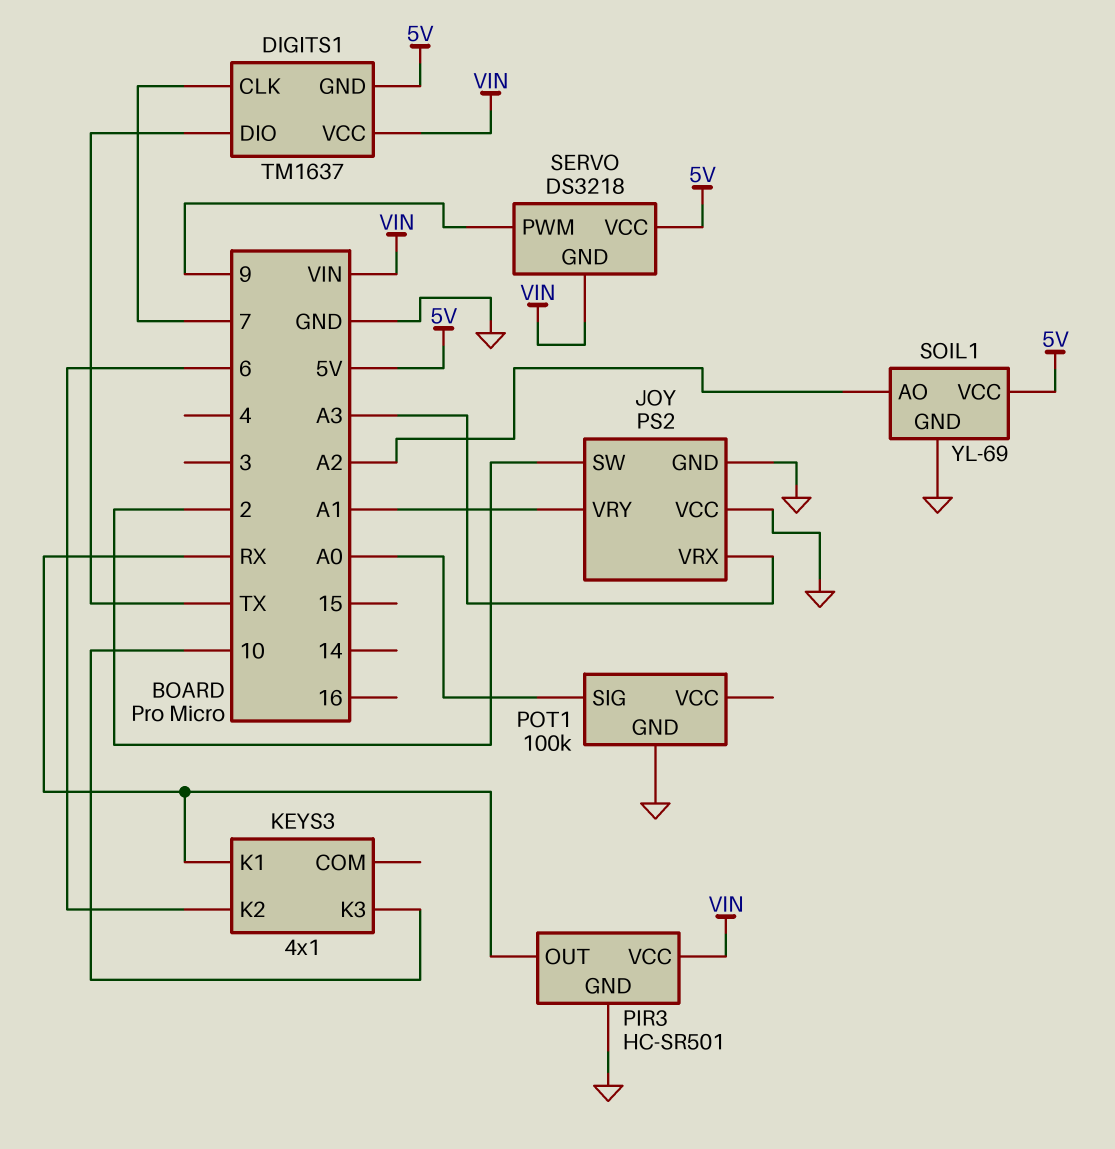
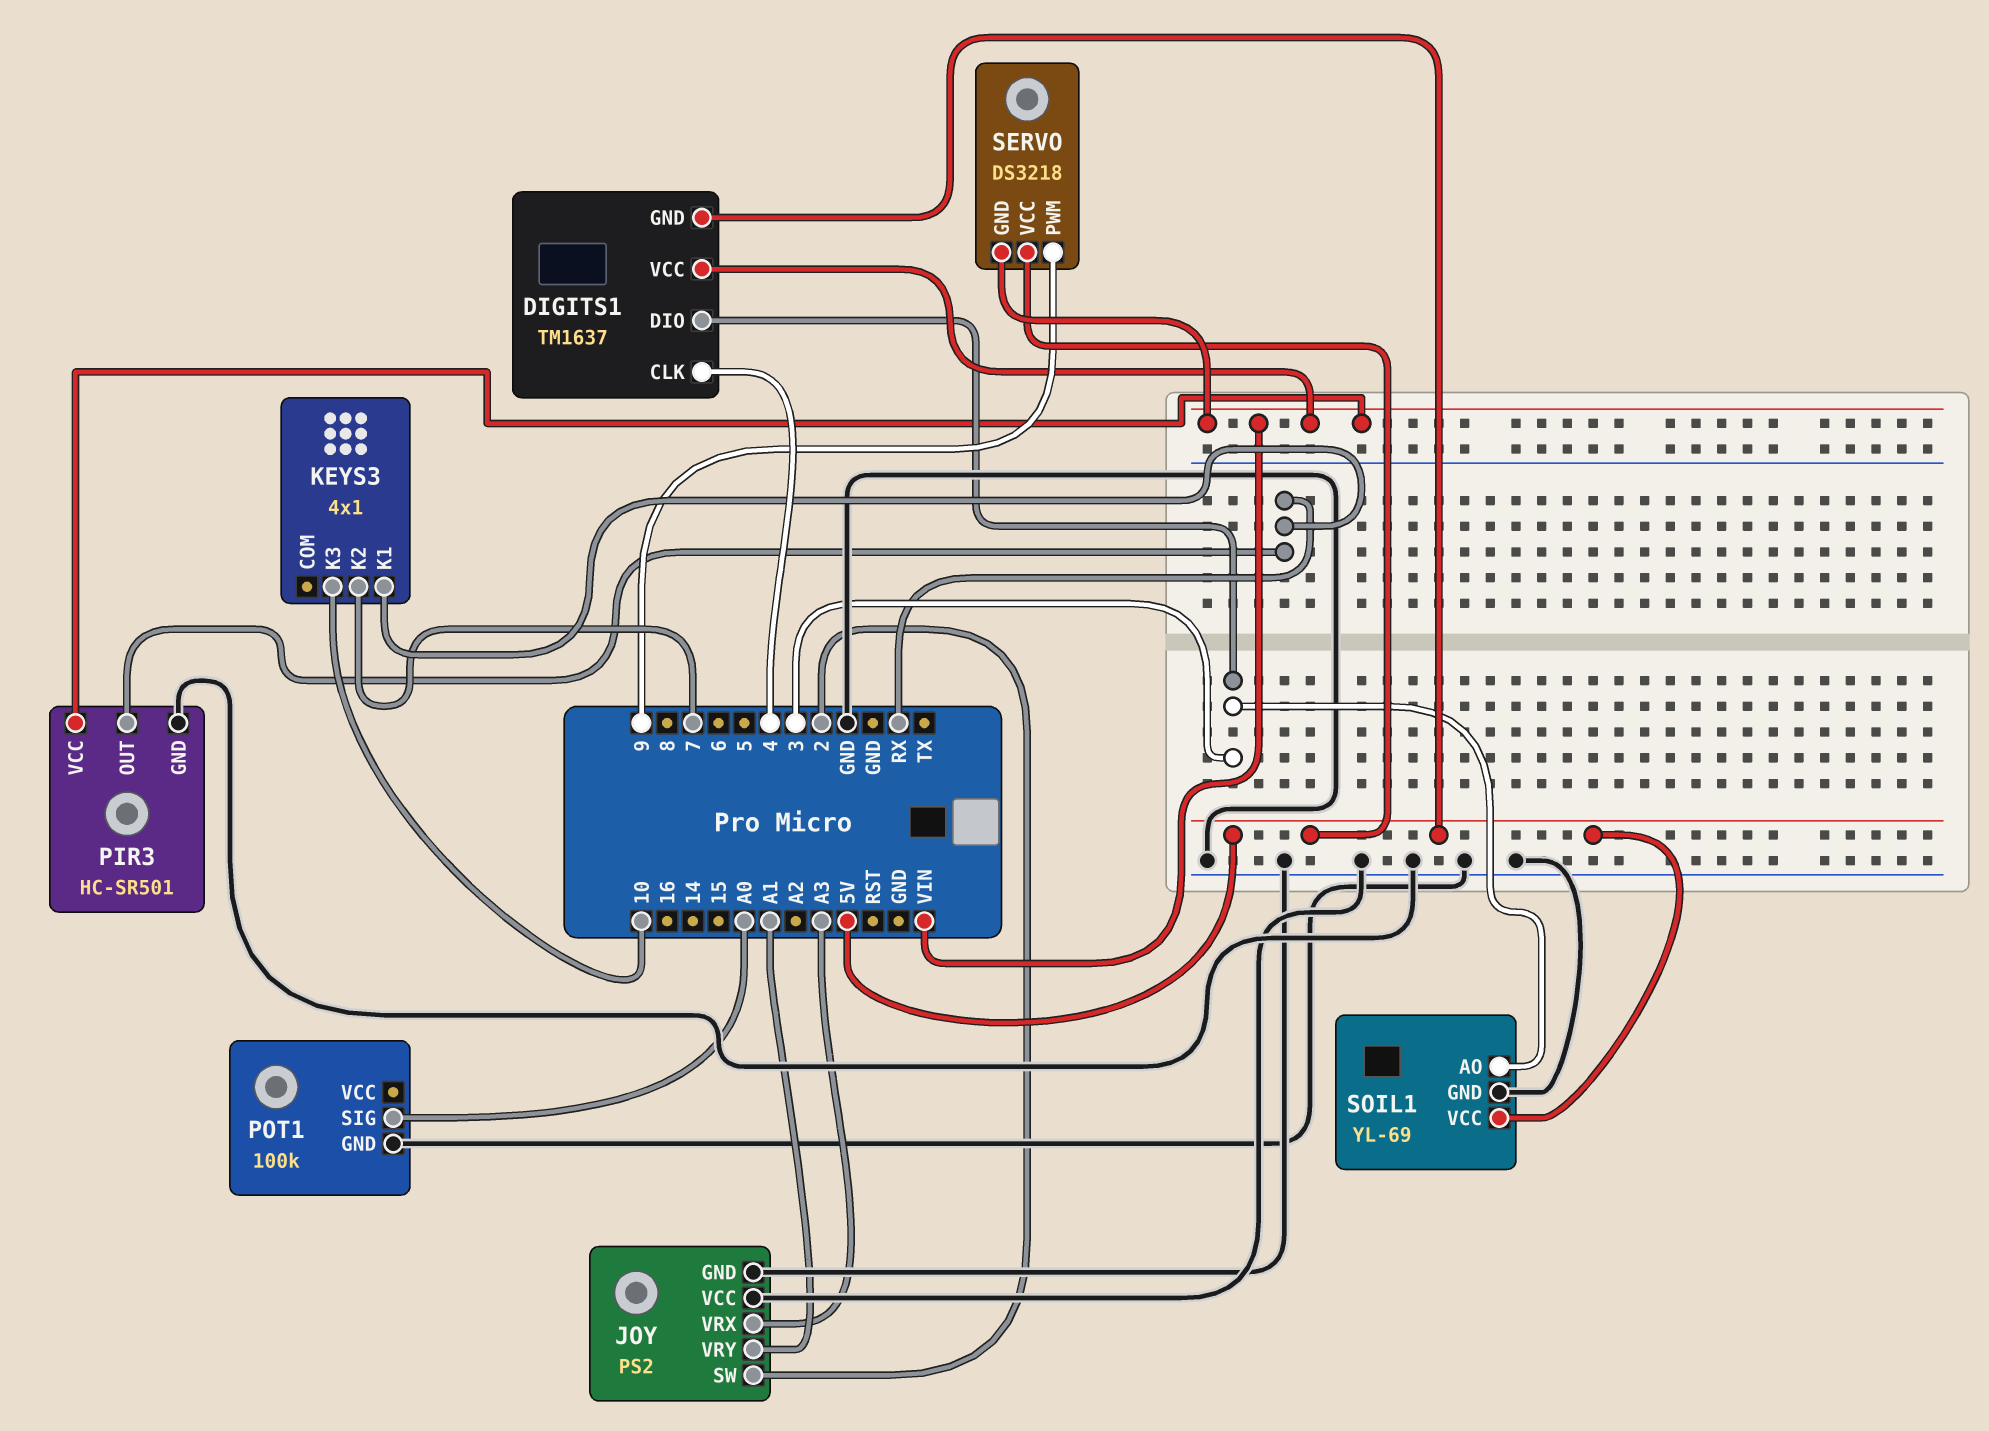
DIGITS1 pin CLK: 7 -> 4
DIGITS1 pin DIO: TX -> 3
KEYS3 pin K2: 6 -> 7
SOIL1 pin AO: A2 -> 3

